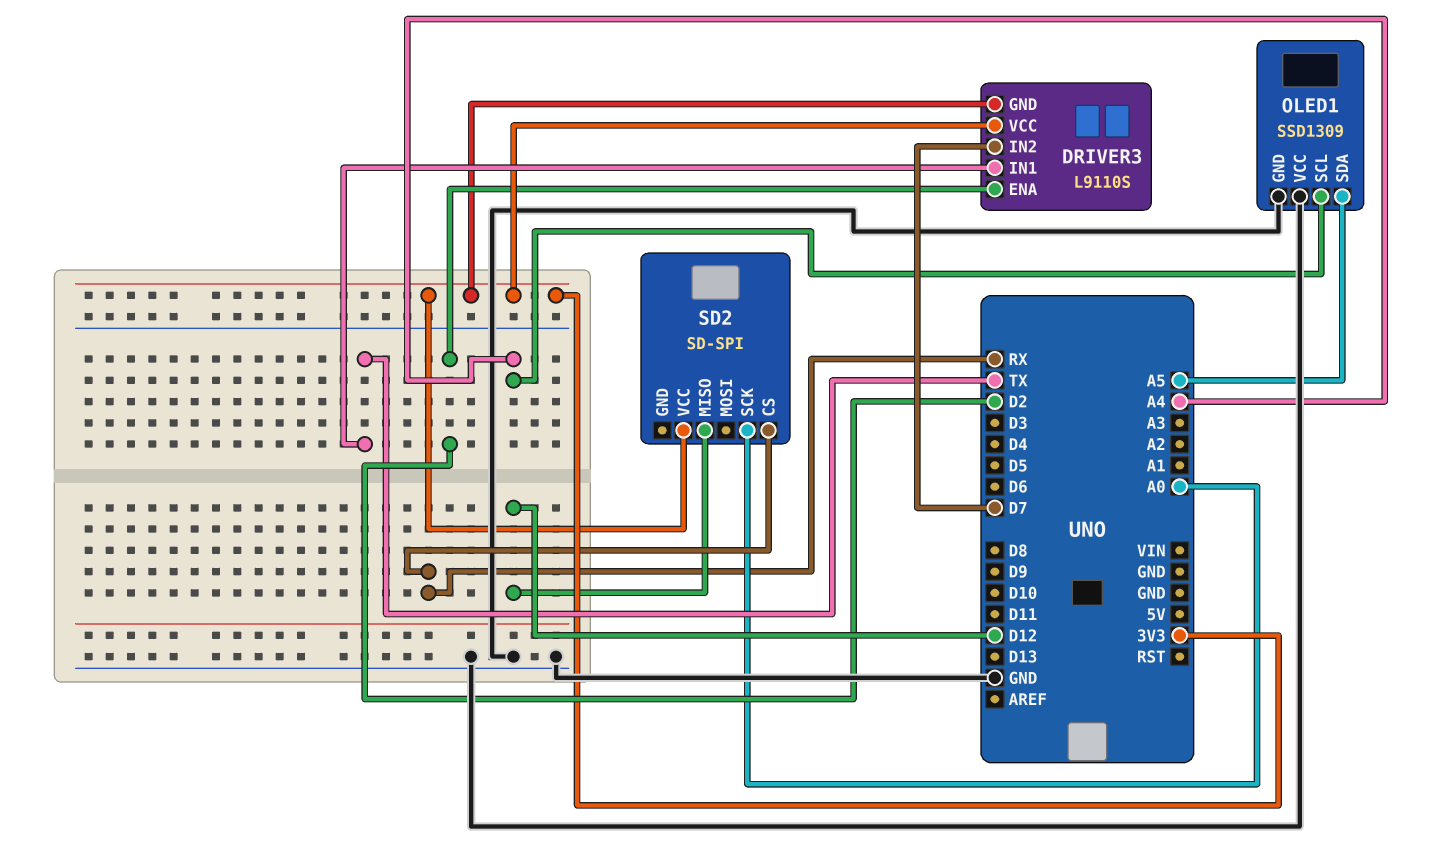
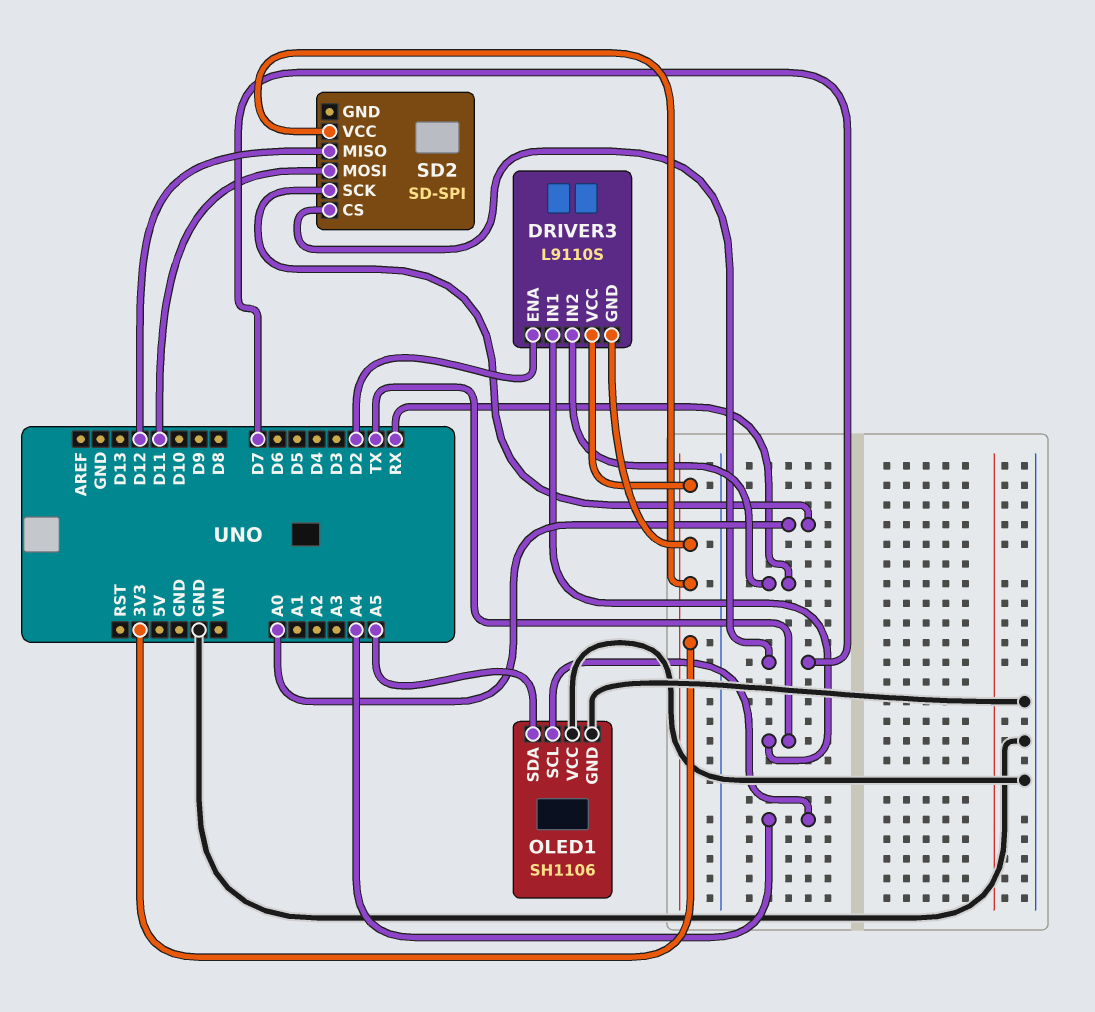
DRIVER3 pin IN2: D7 -> RX
OLED1: SSD1309 -> SH1106
SD2 pin CS: RX -> D7
SD2 pin MOSI: none -> D11

